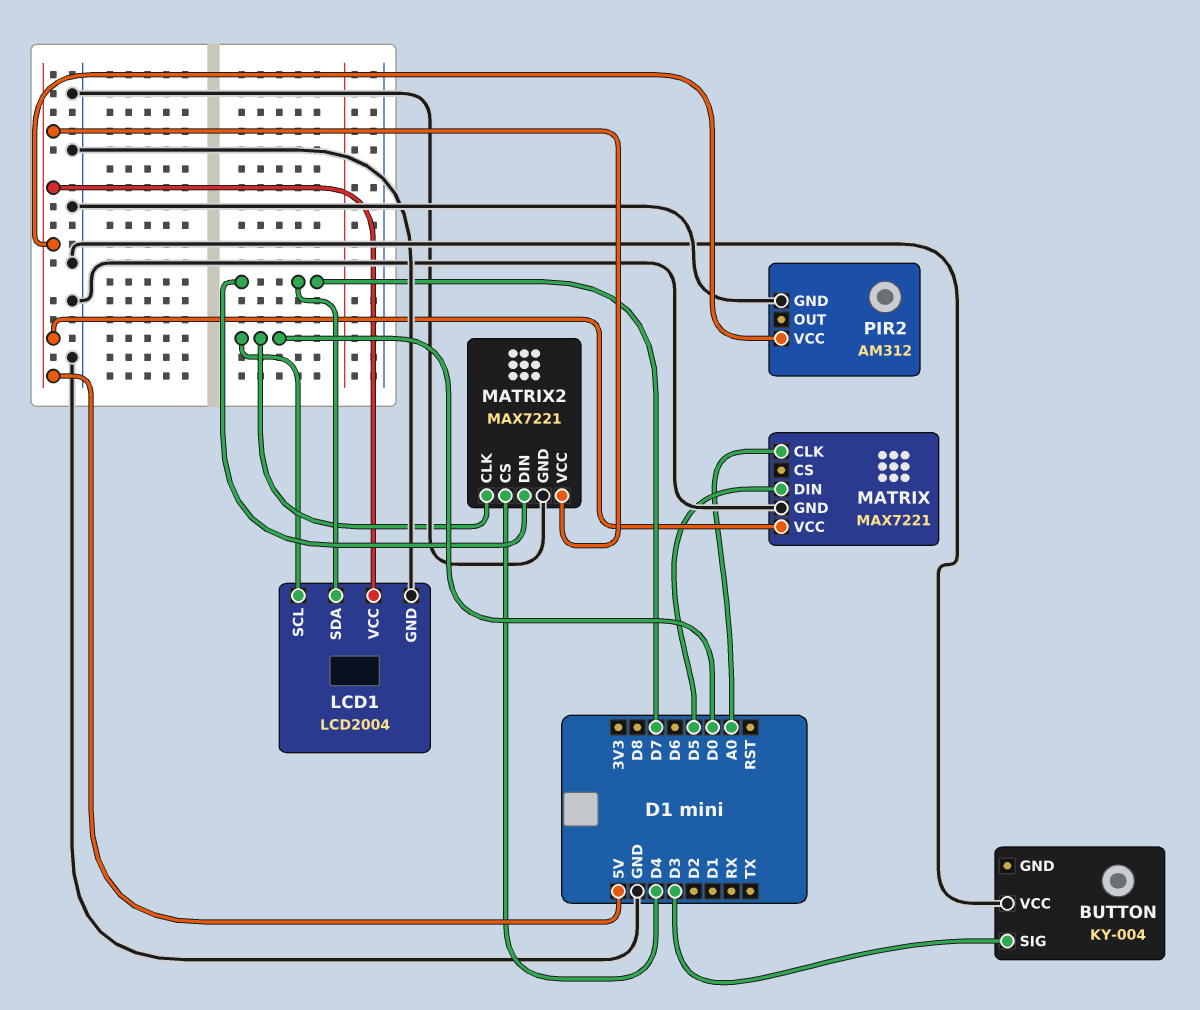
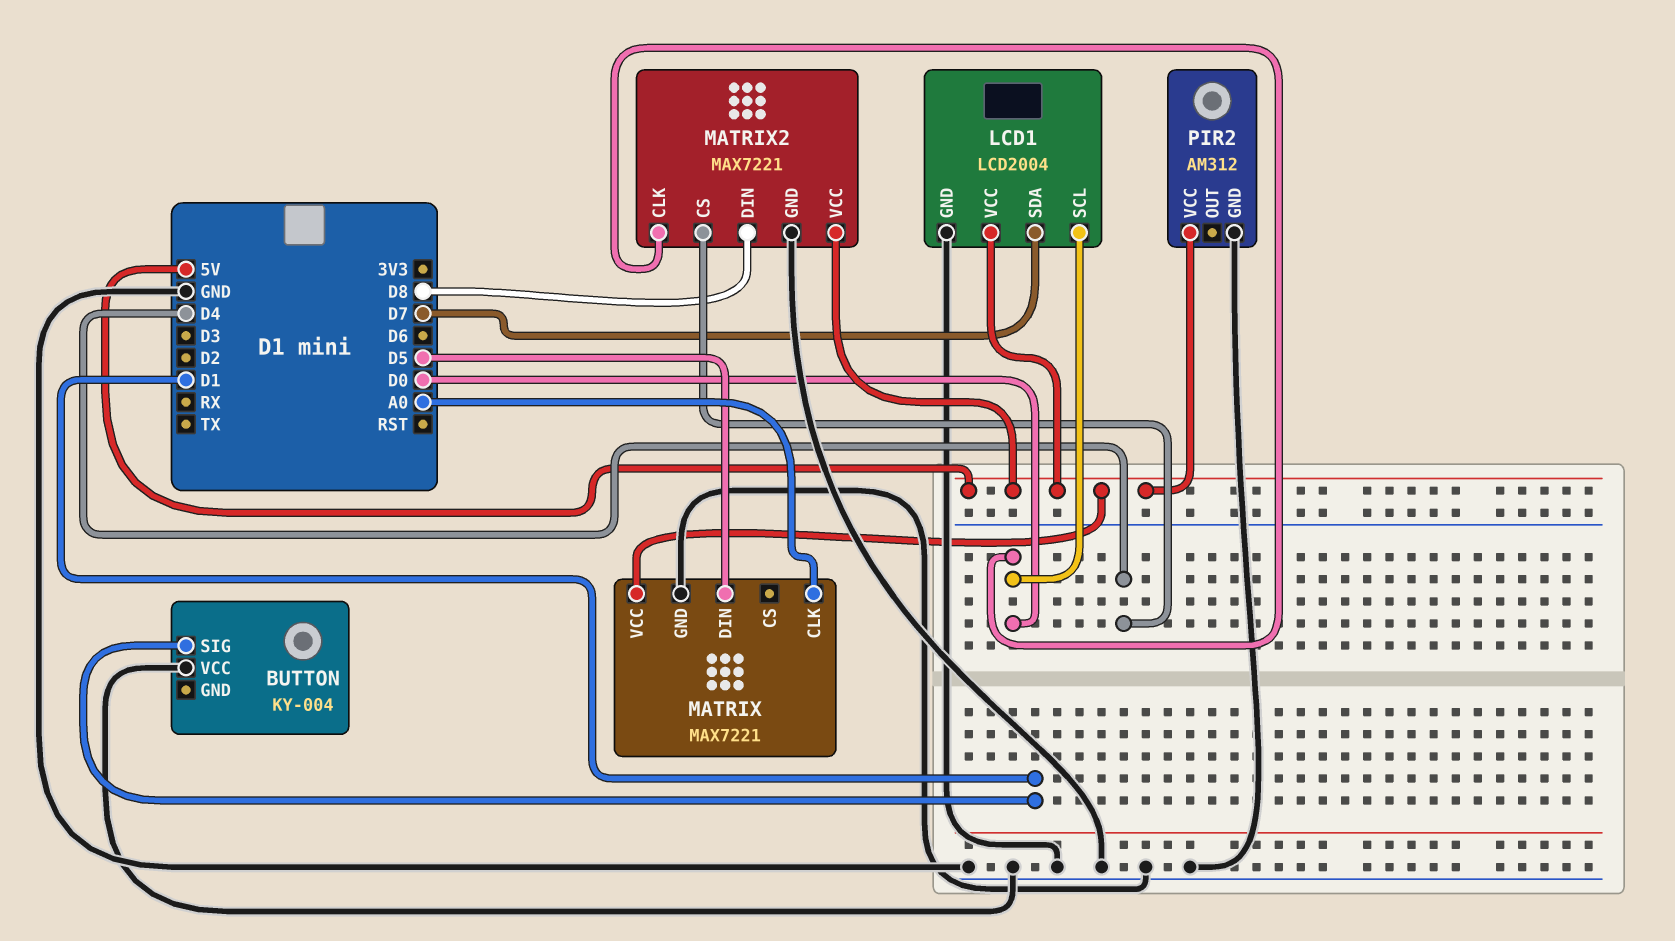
BUTTON pin SIG: D3 -> D1
MATRIX2 pin DIN: D7 -> D8

